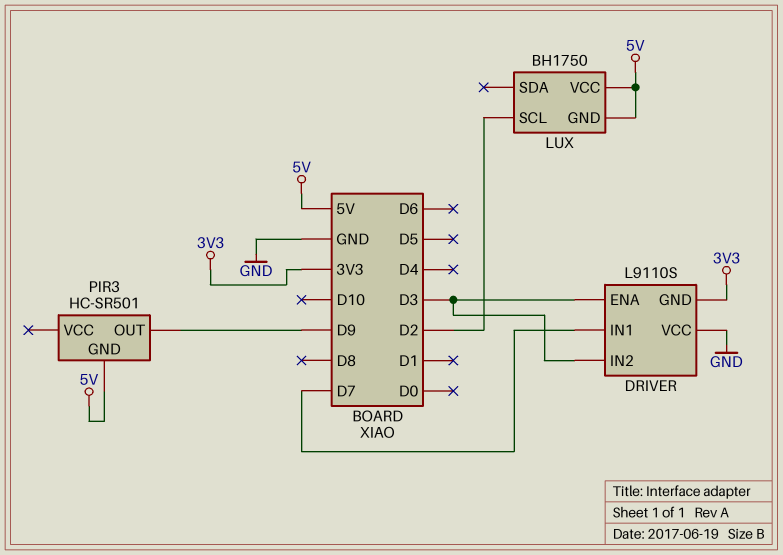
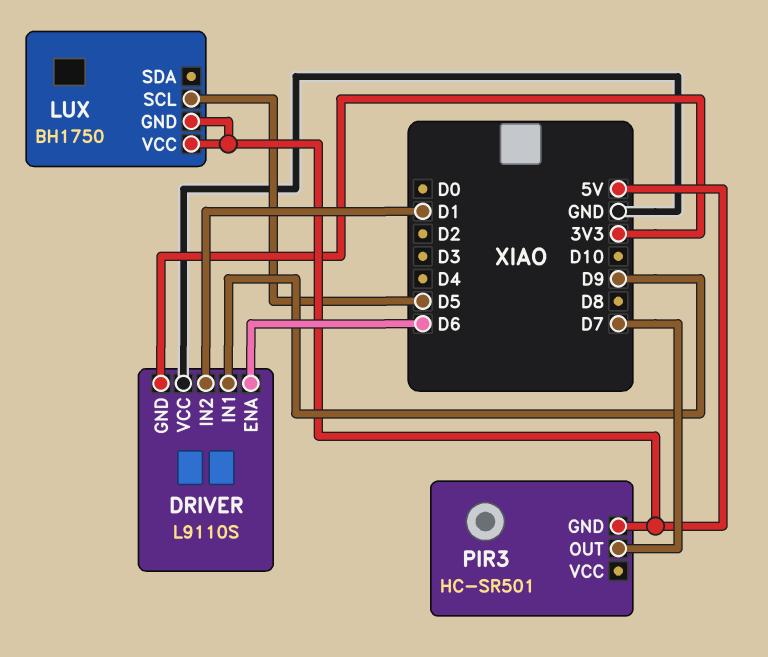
DRIVER pin ENA: D3 -> D6
DRIVER pin IN1: D7 -> D9
DRIVER pin IN2: D3 -> D1
LUX pin SCL: D2 -> D5
PIR3 pin OUT: D9 -> D7

